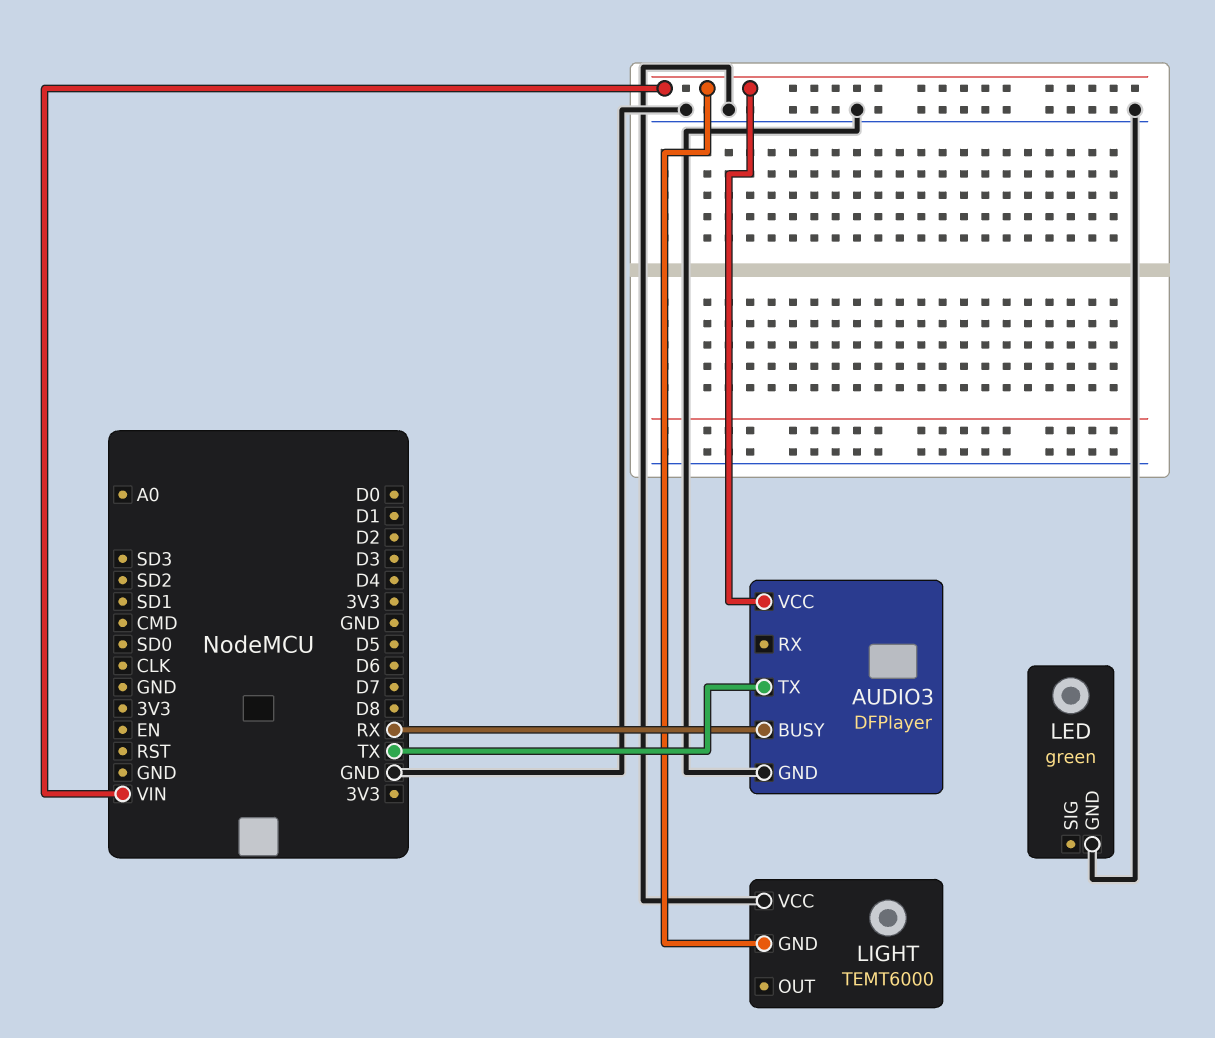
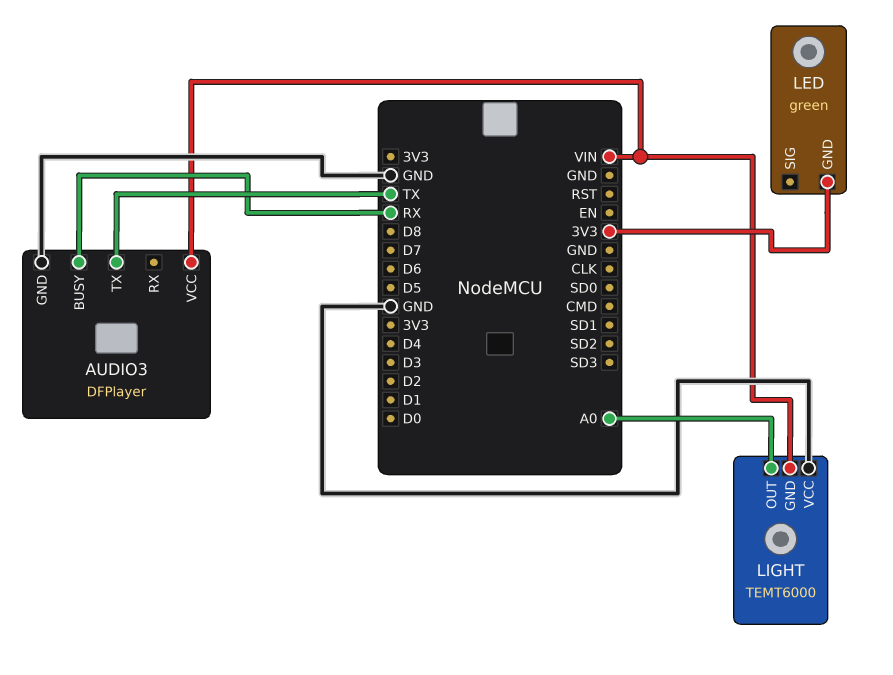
LED pin GND: GND -> 3V3
LIGHT pin OUT: none -> A0

